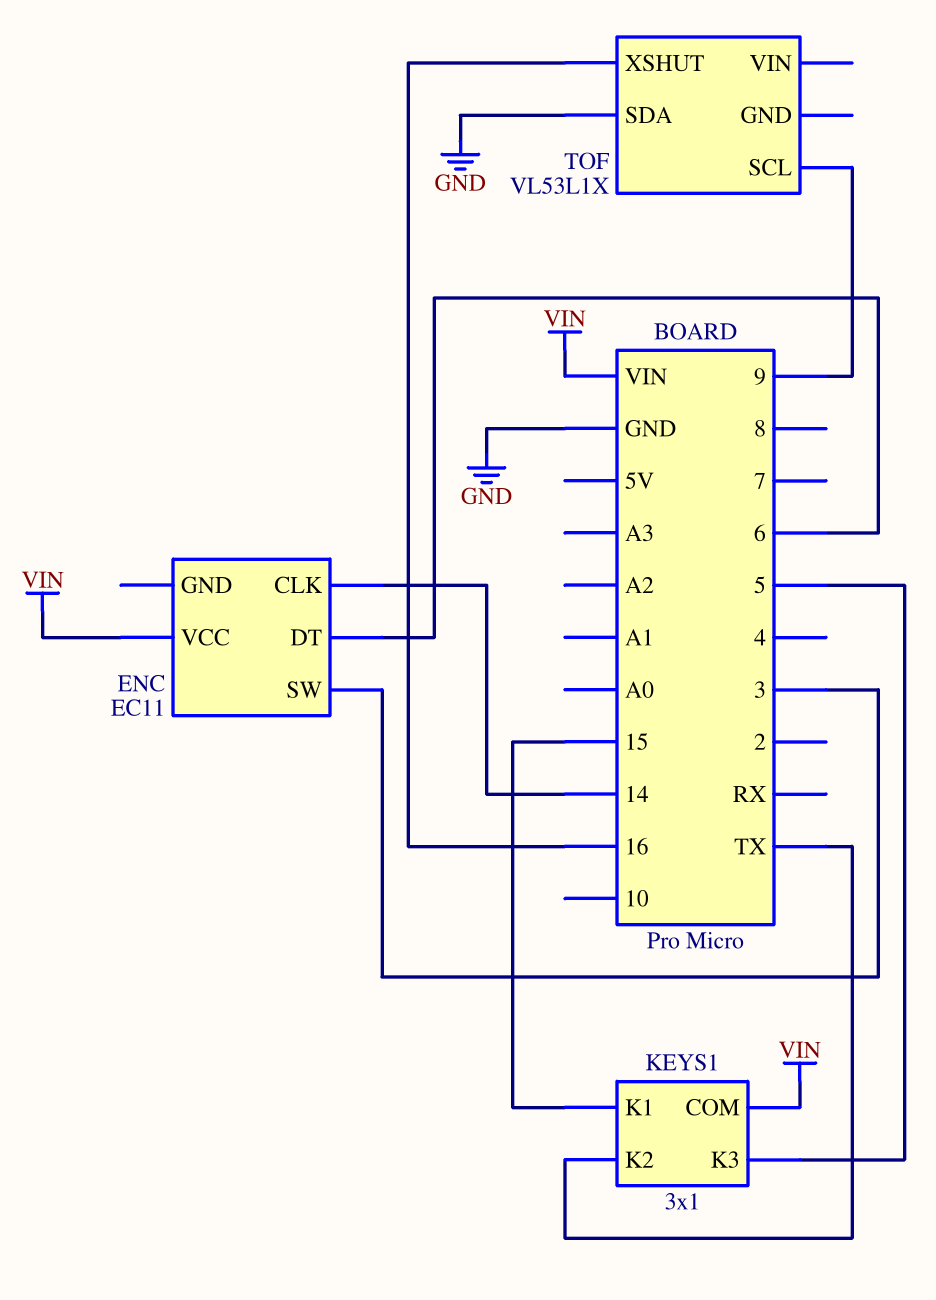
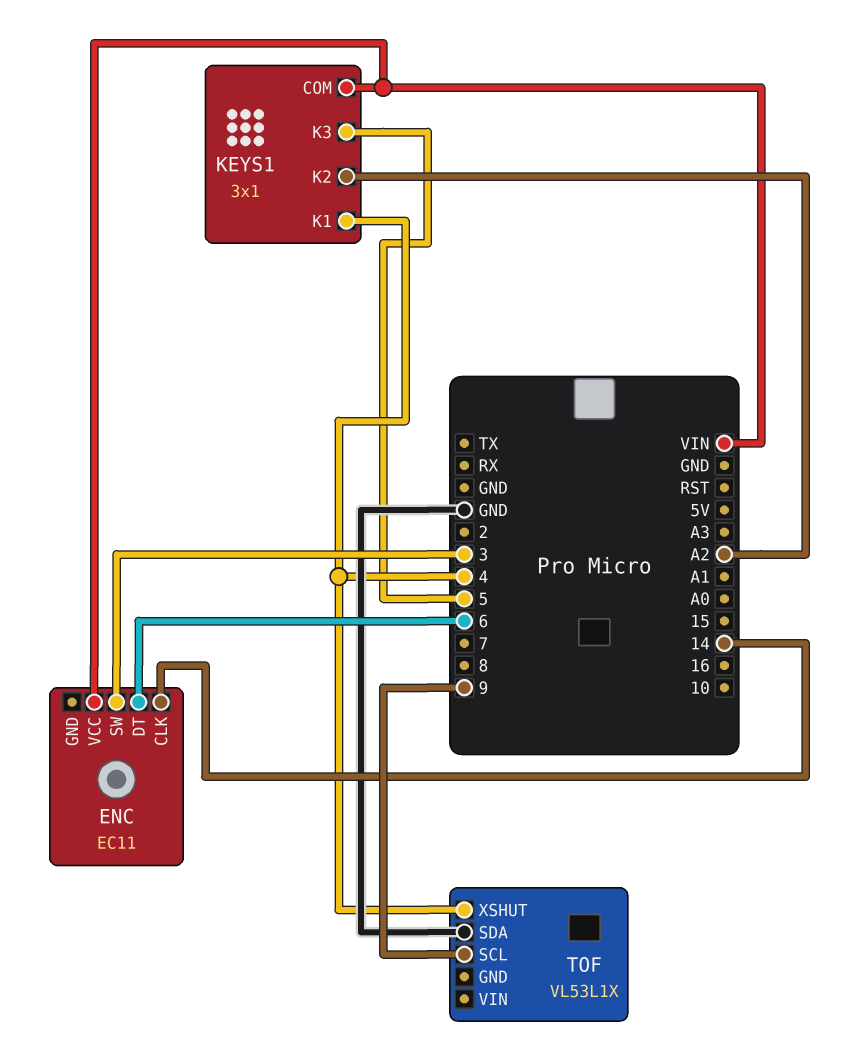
KEYS1 pin K1: 15 -> 4
KEYS1 pin K2: TX -> A2
TOF pin XSHUT: 16 -> 4

